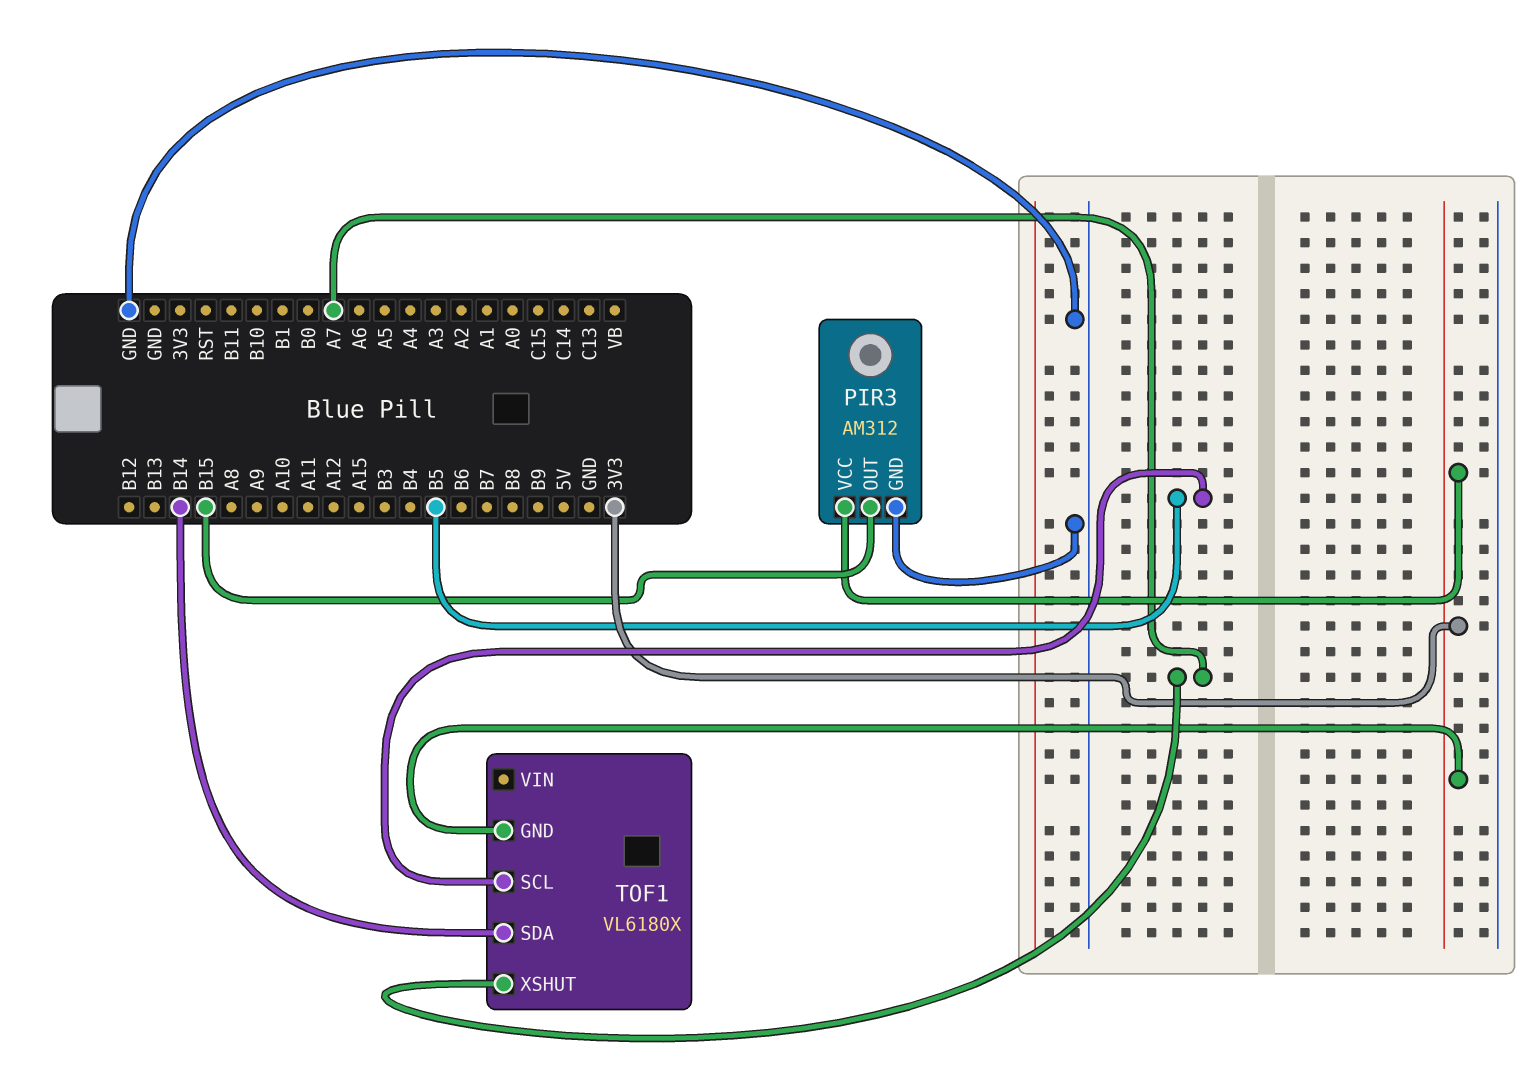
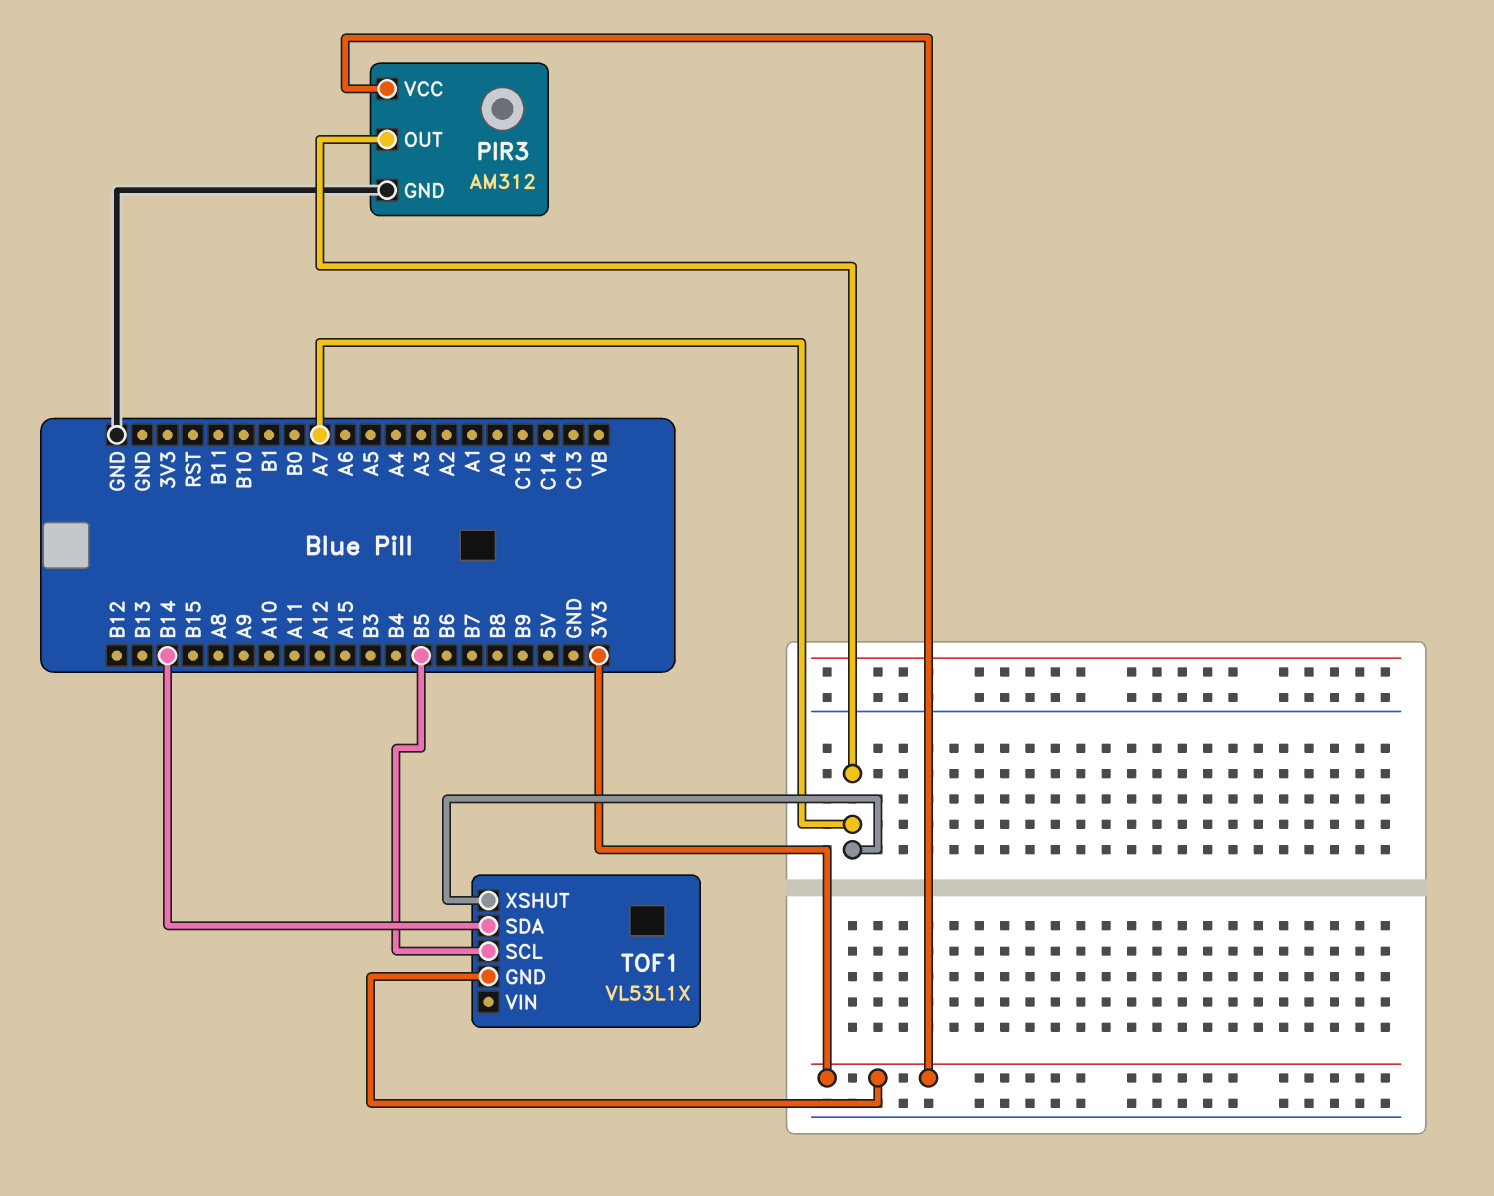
PIR3 pin OUT: B15 -> A7
TOF1: VL6180X -> VL53L1X

